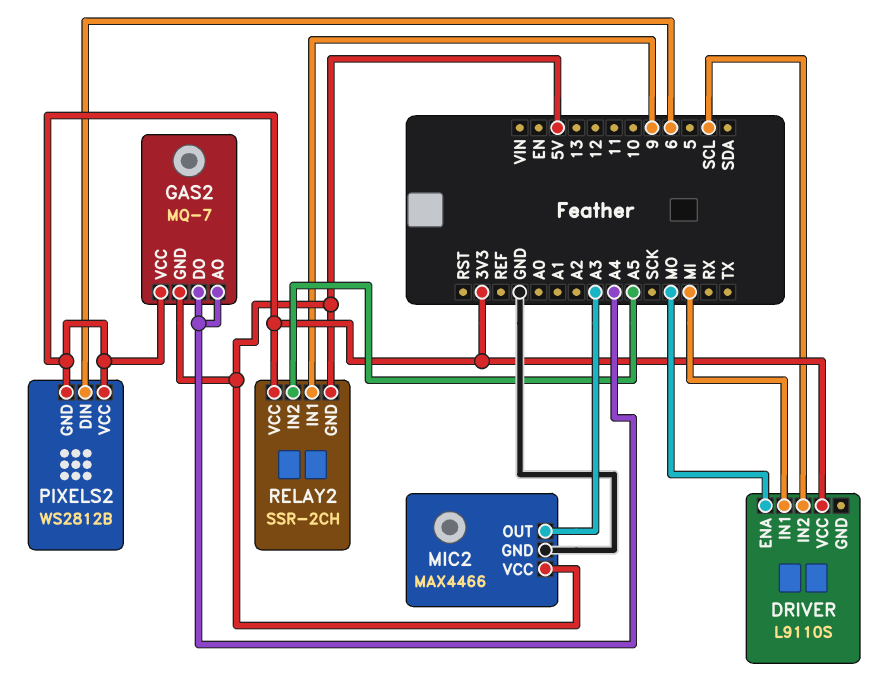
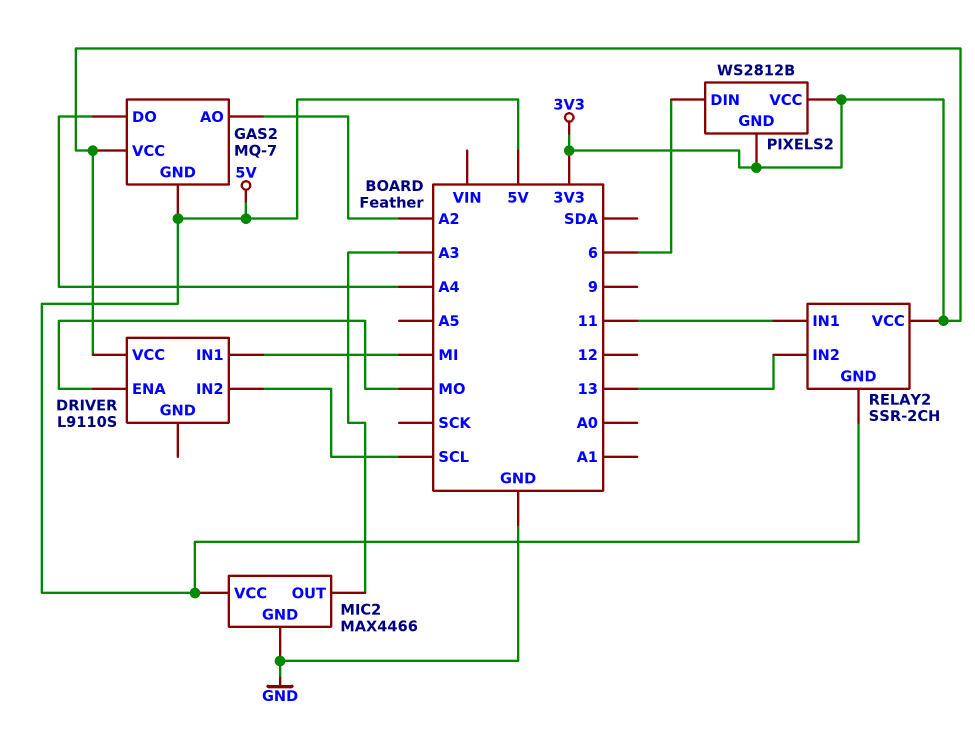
GAS2 pin AO: A4 -> A2
RELAY2 pin IN1: 9 -> 11
RELAY2 pin IN2: A5 -> 13

